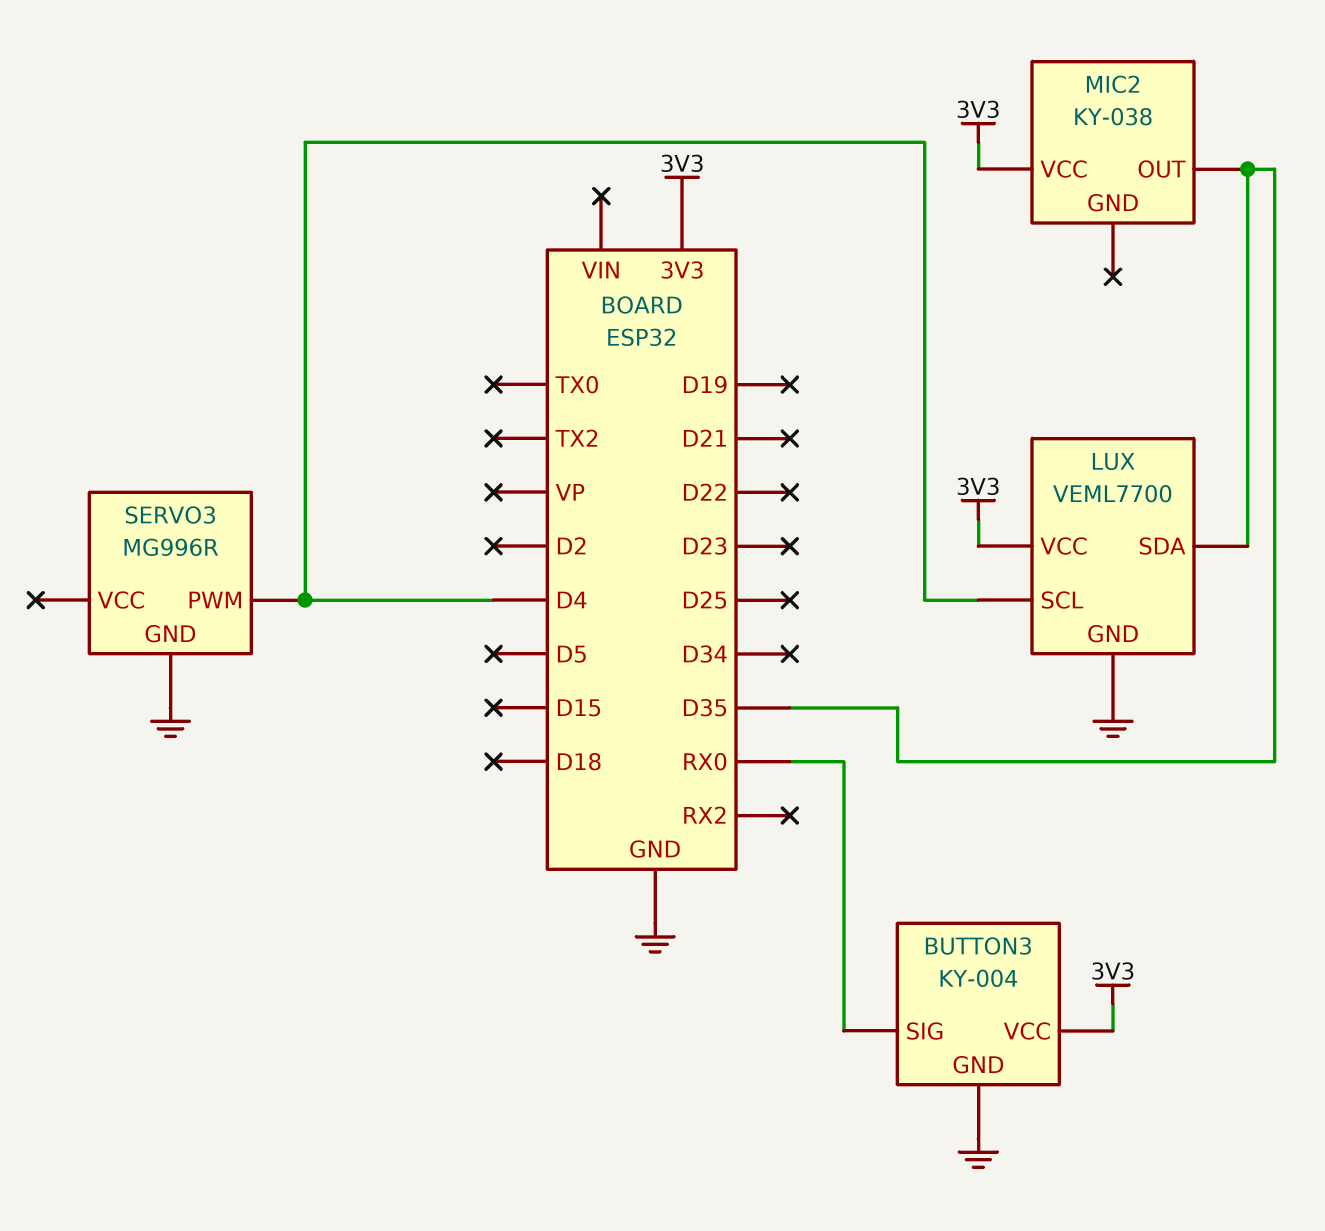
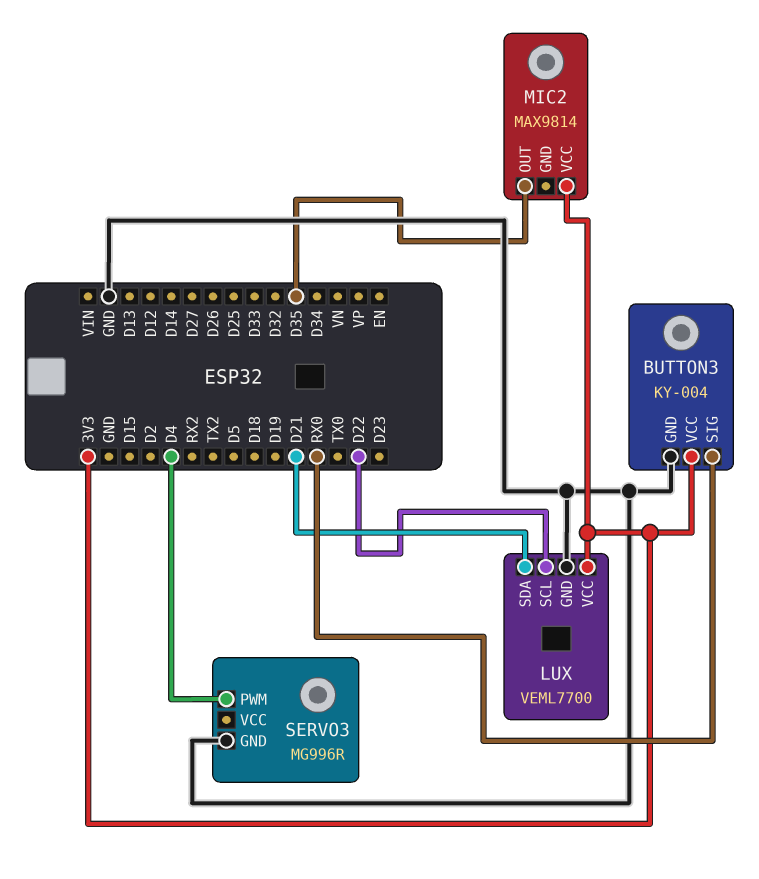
LUX pin SCL: D4 -> D22
LUX pin SDA: D35 -> D21
MIC2: KY-038 -> MAX9814

